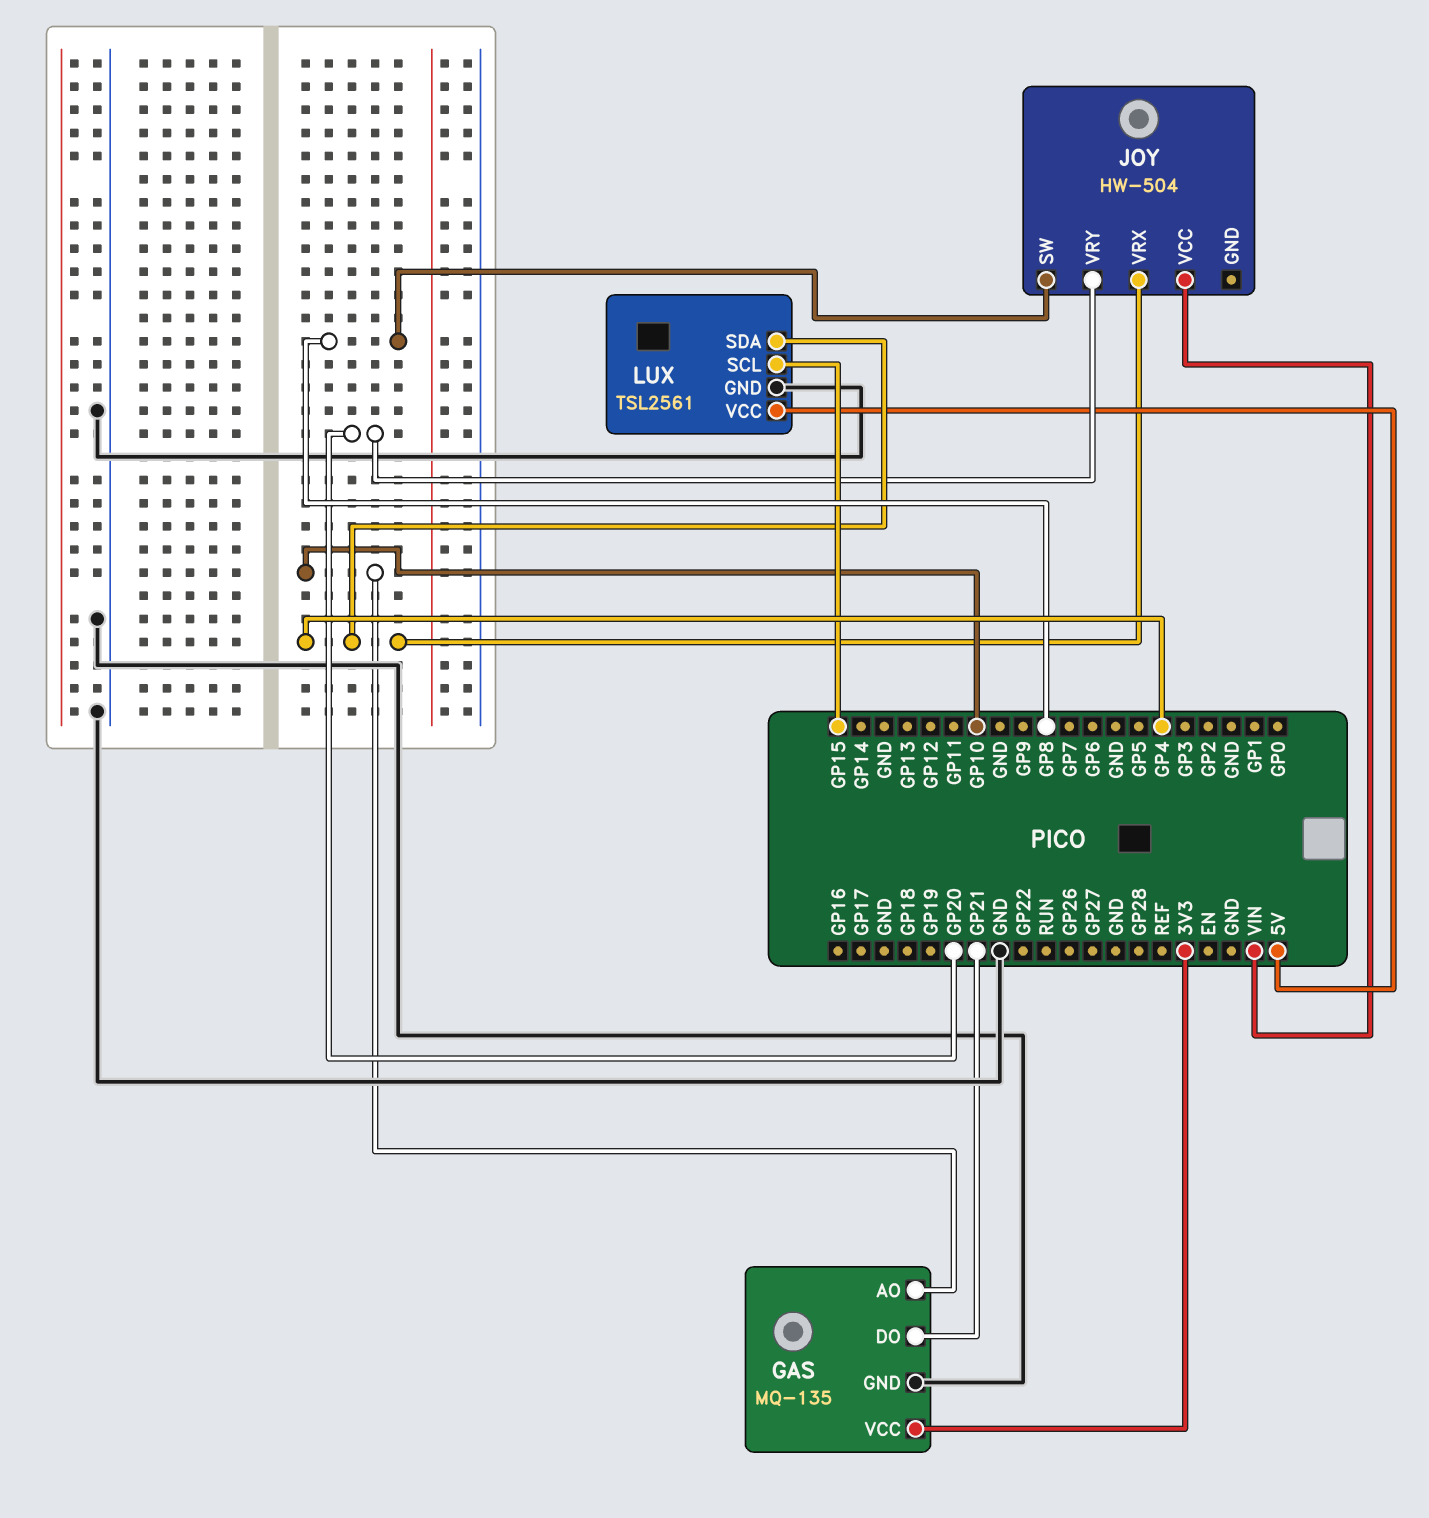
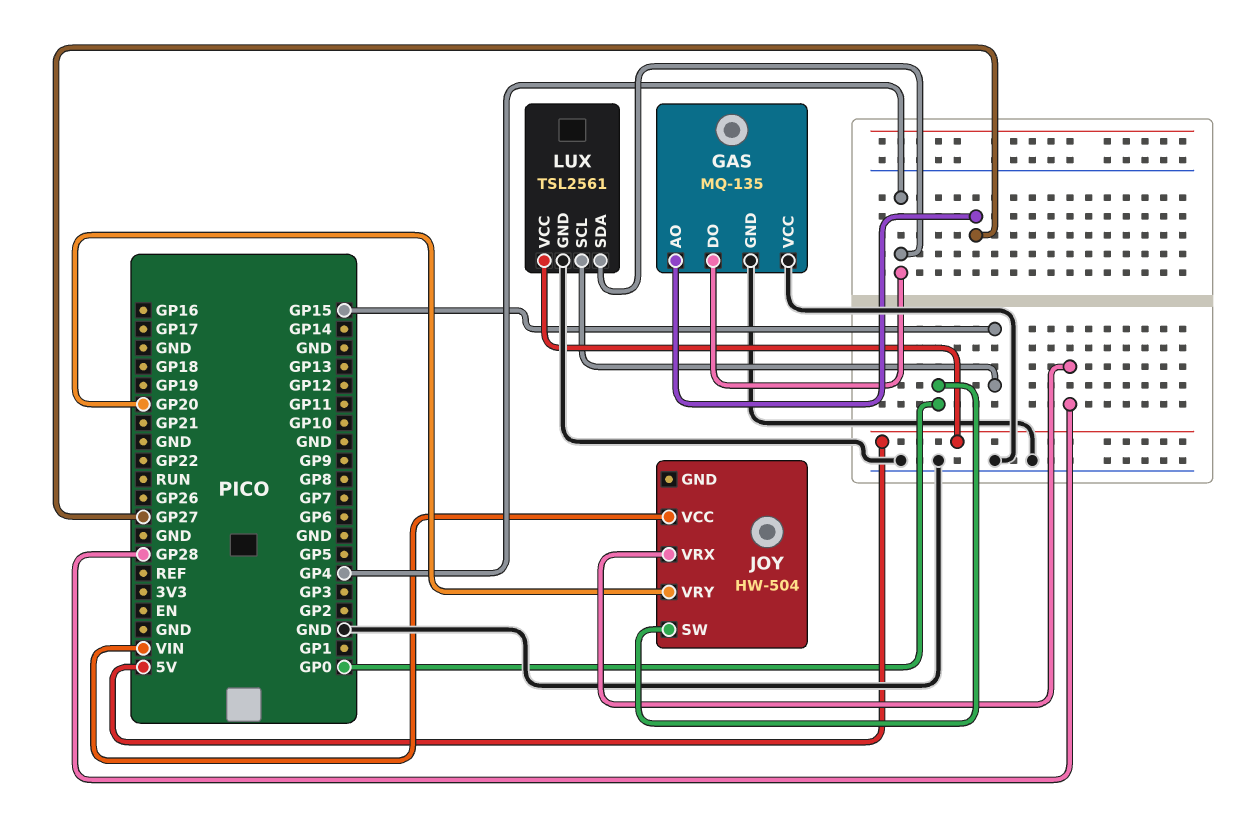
GAS pin AO: GP10 -> GP27
GAS pin DO: GP21 -> GP4
GAS pin VCC: 3V3 -> GND
JOY pin SW: GP8 -> GP0
JOY pin VRX: GP4 -> GP28

